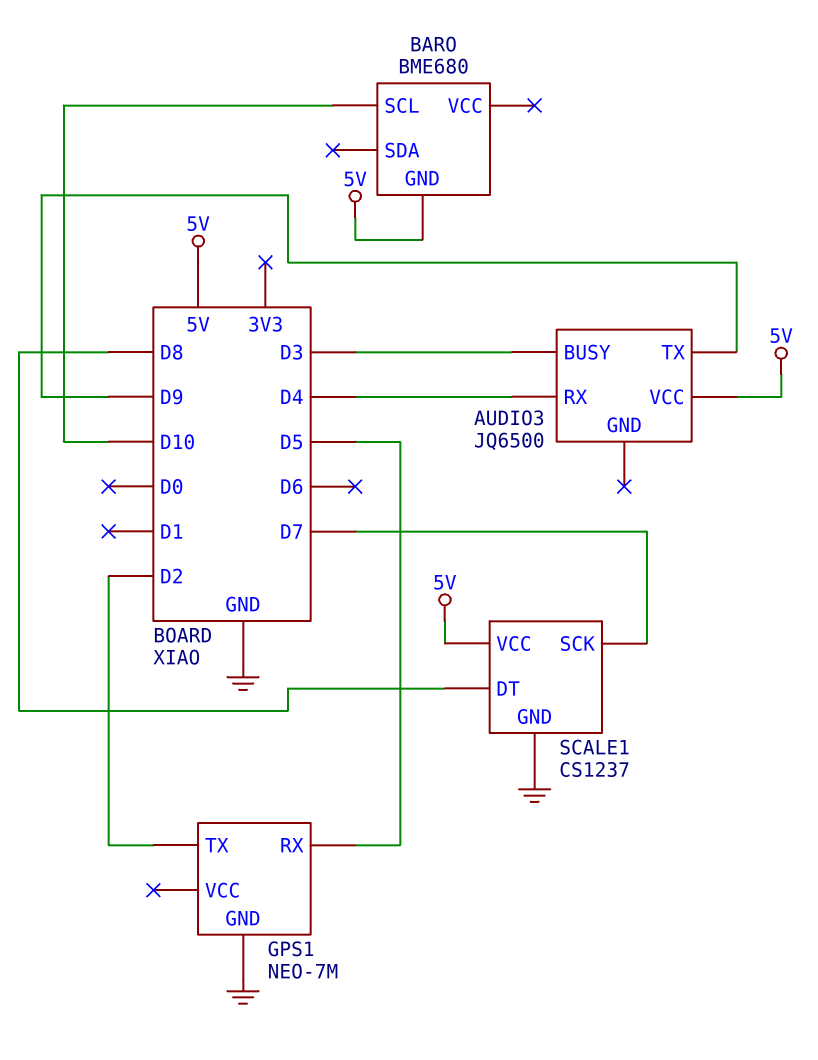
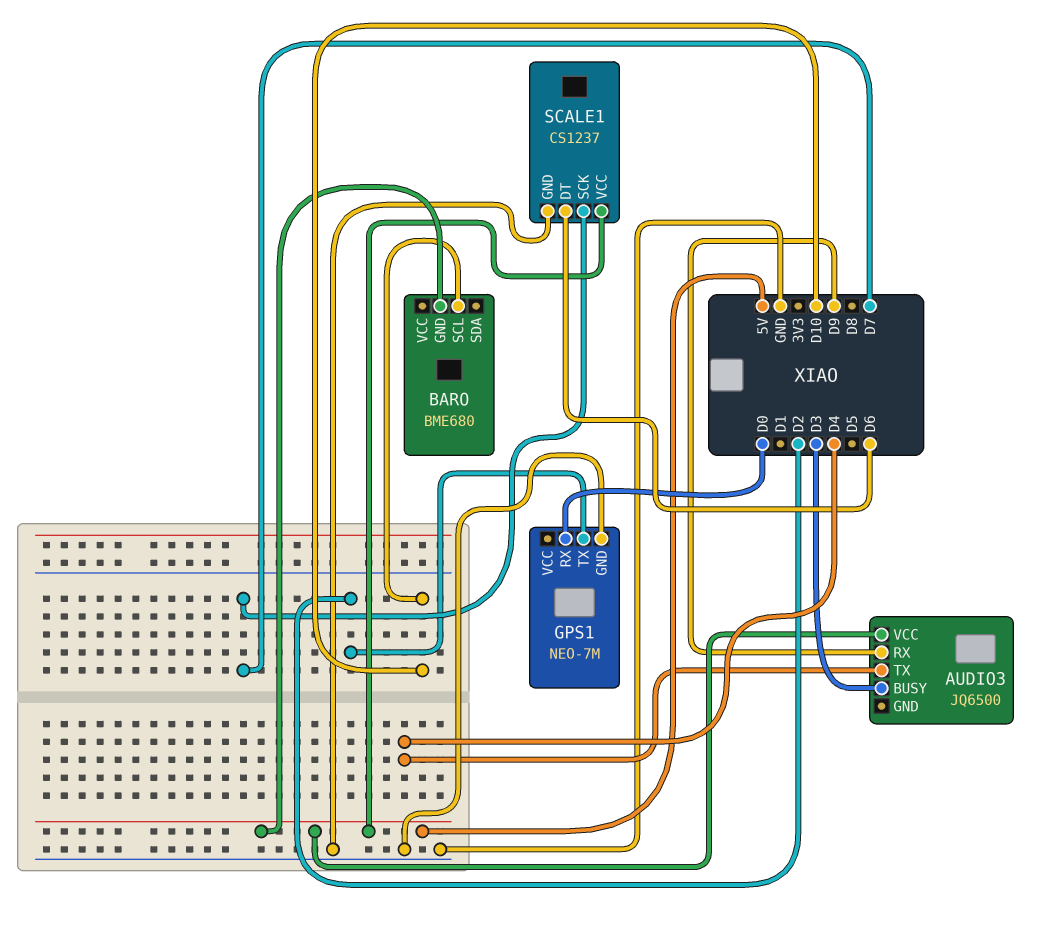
AUDIO3 pin RX: D4 -> D9
AUDIO3 pin TX: D9 -> D4
GPS1 pin RX: D5 -> D0
SCALE1 pin DT: D8 -> D6

